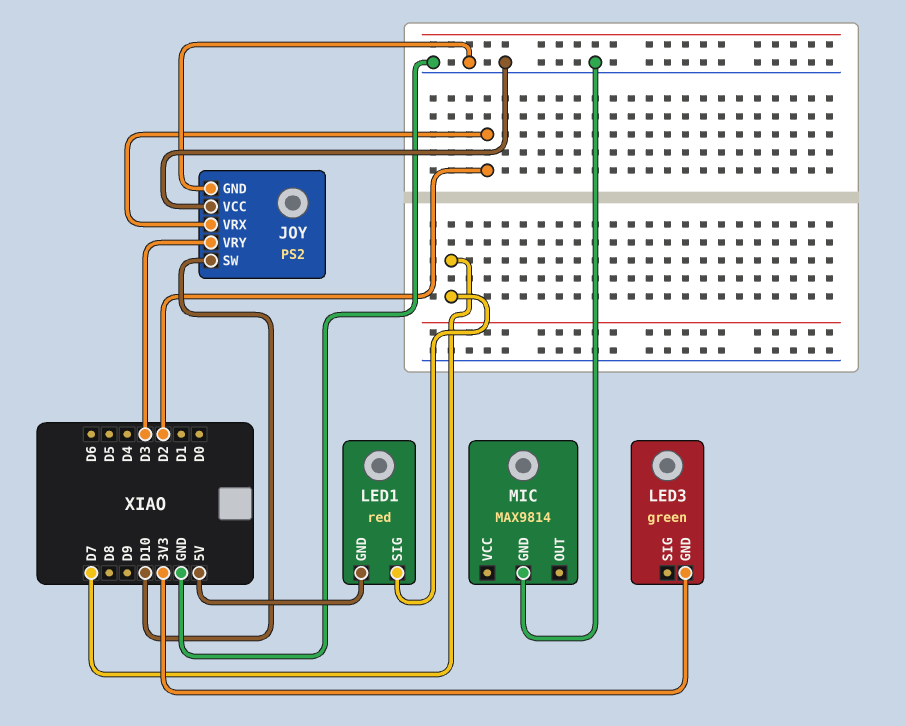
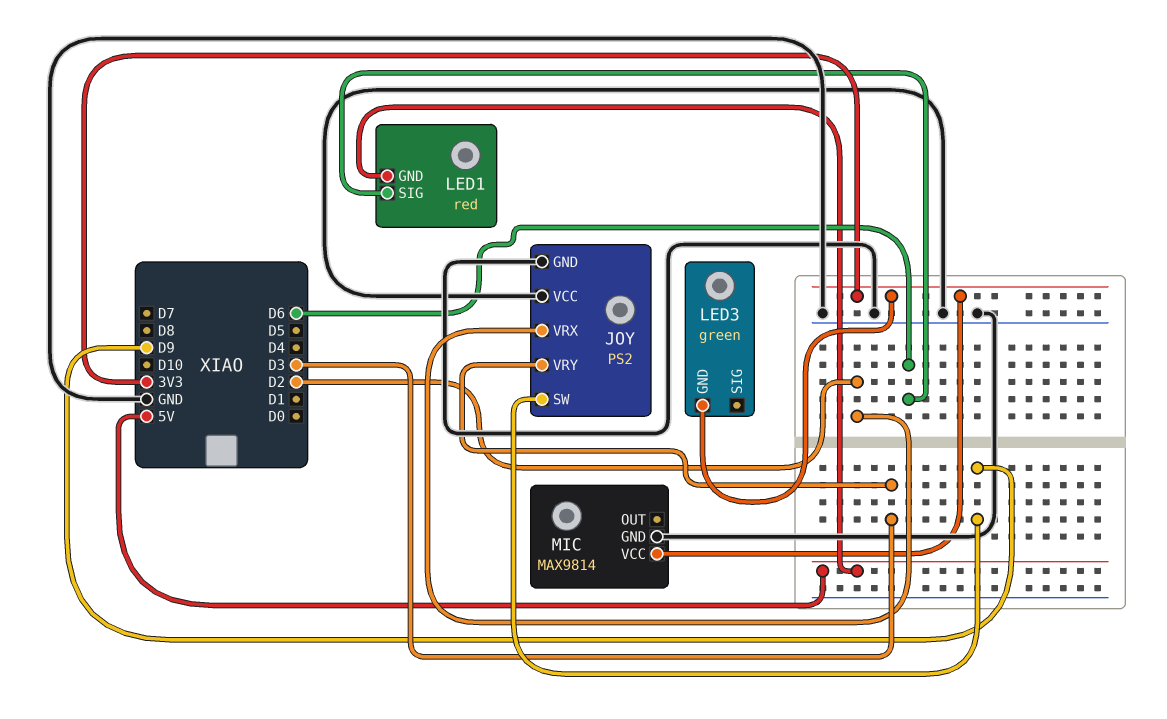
JOY pin SW: D10 -> D9
LED1 pin SIG: D7 -> D6
MIC pin VCC: none -> 3V3

